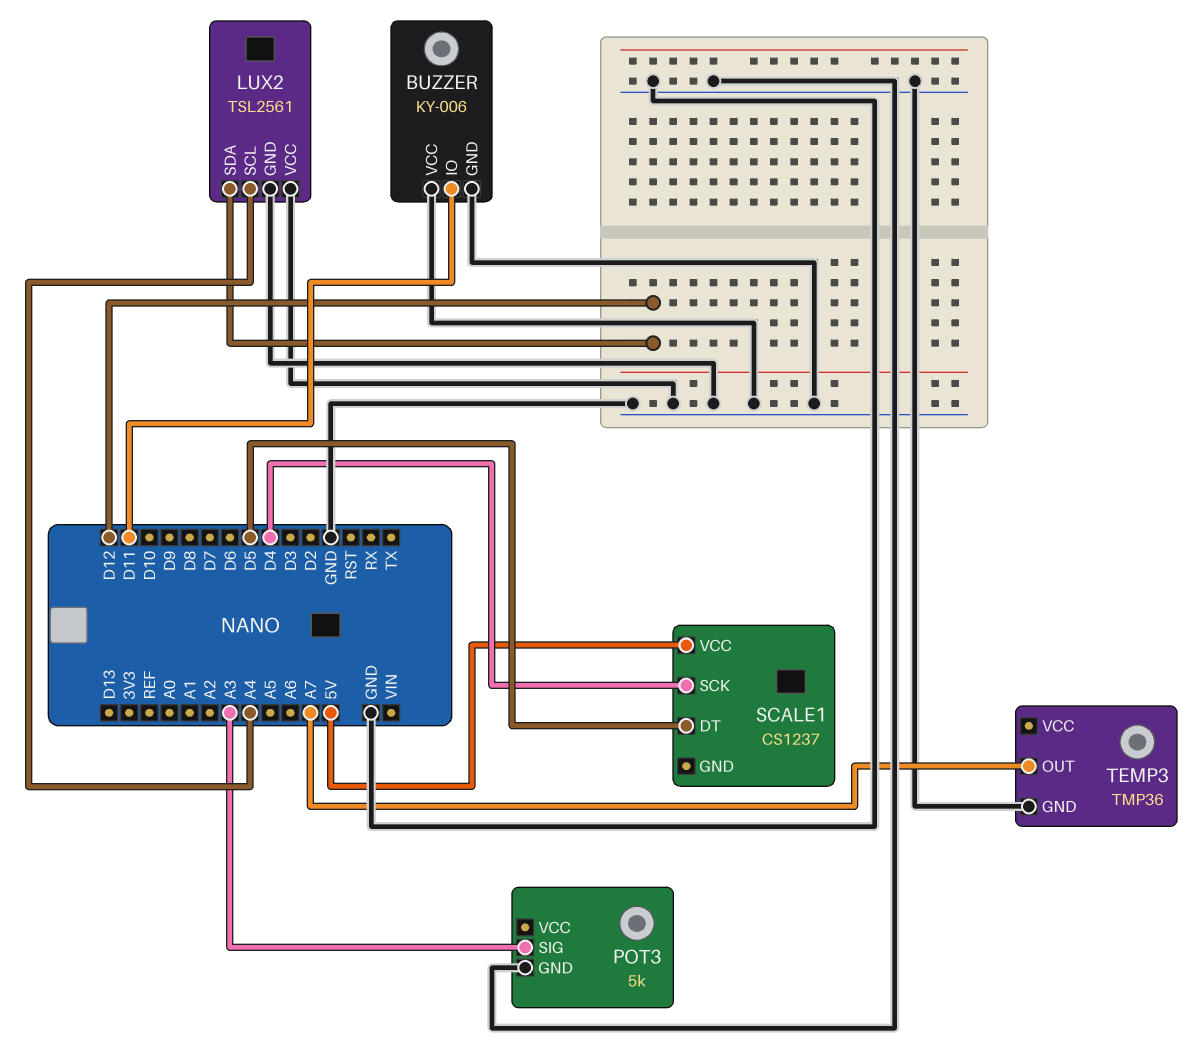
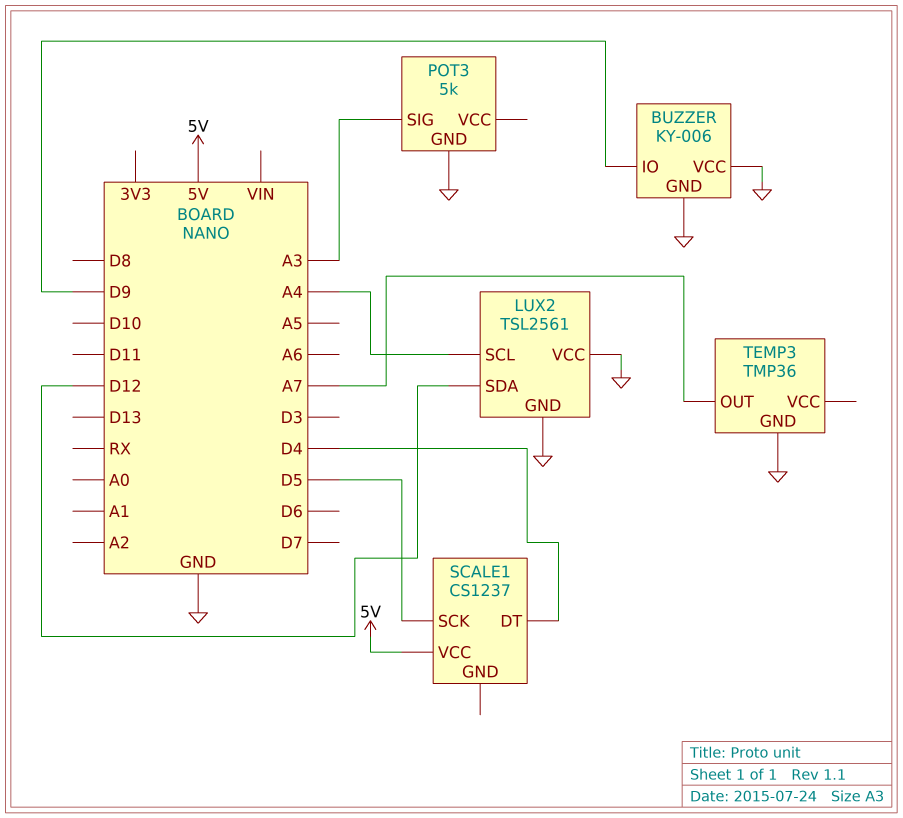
BUZZER pin IO: D11 -> D9
SCALE1 pin DT: D5 -> D4
SCALE1 pin SCK: D4 -> D5

